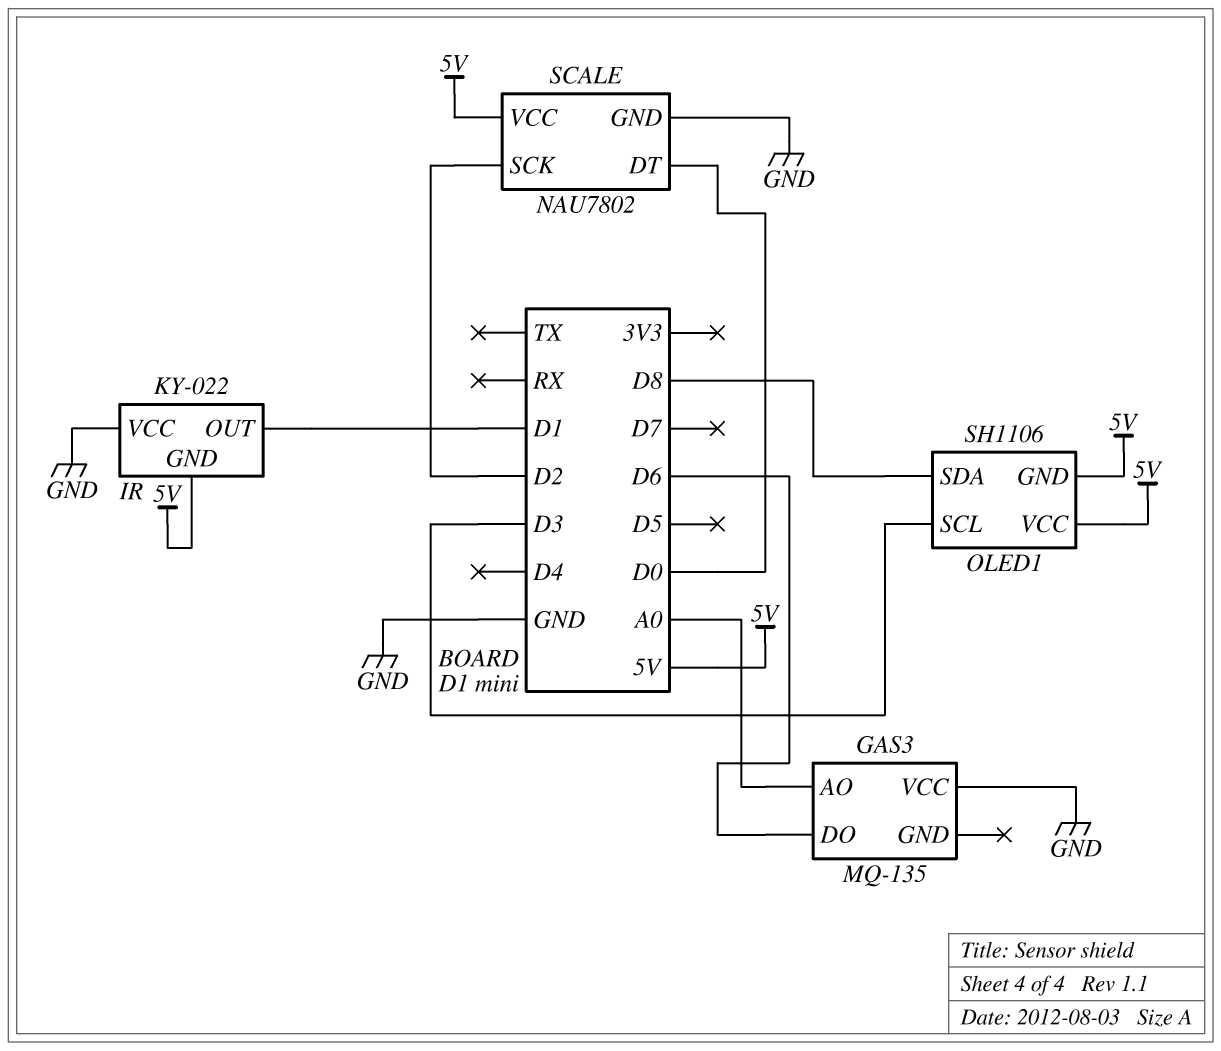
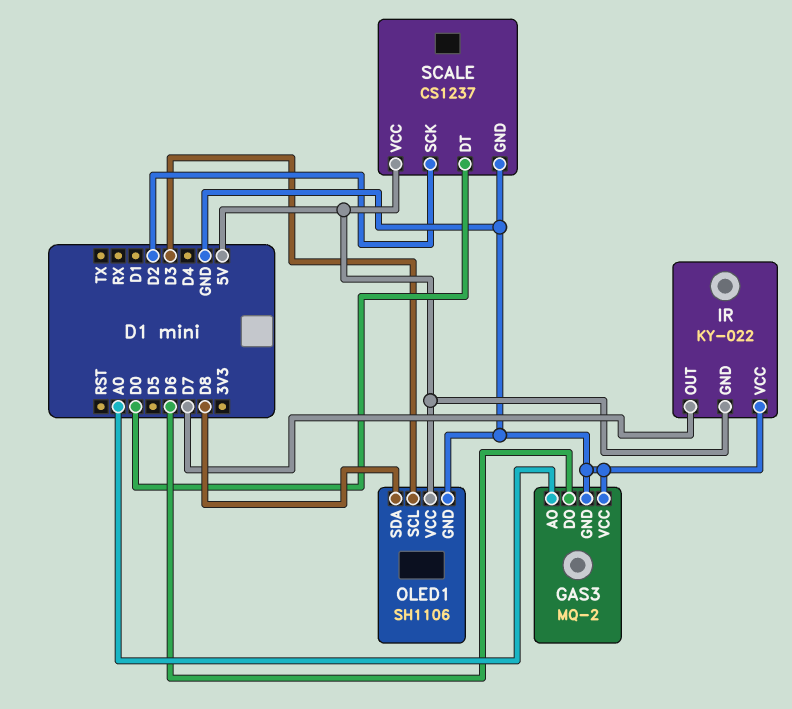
GAS3: MQ-135 -> MQ-2
GAS3 pin GND: none -> GND
IR pin OUT: D1 -> D7
OLED1 pin GND: 5V -> GND
SCALE: NAU7802 -> CS1237

